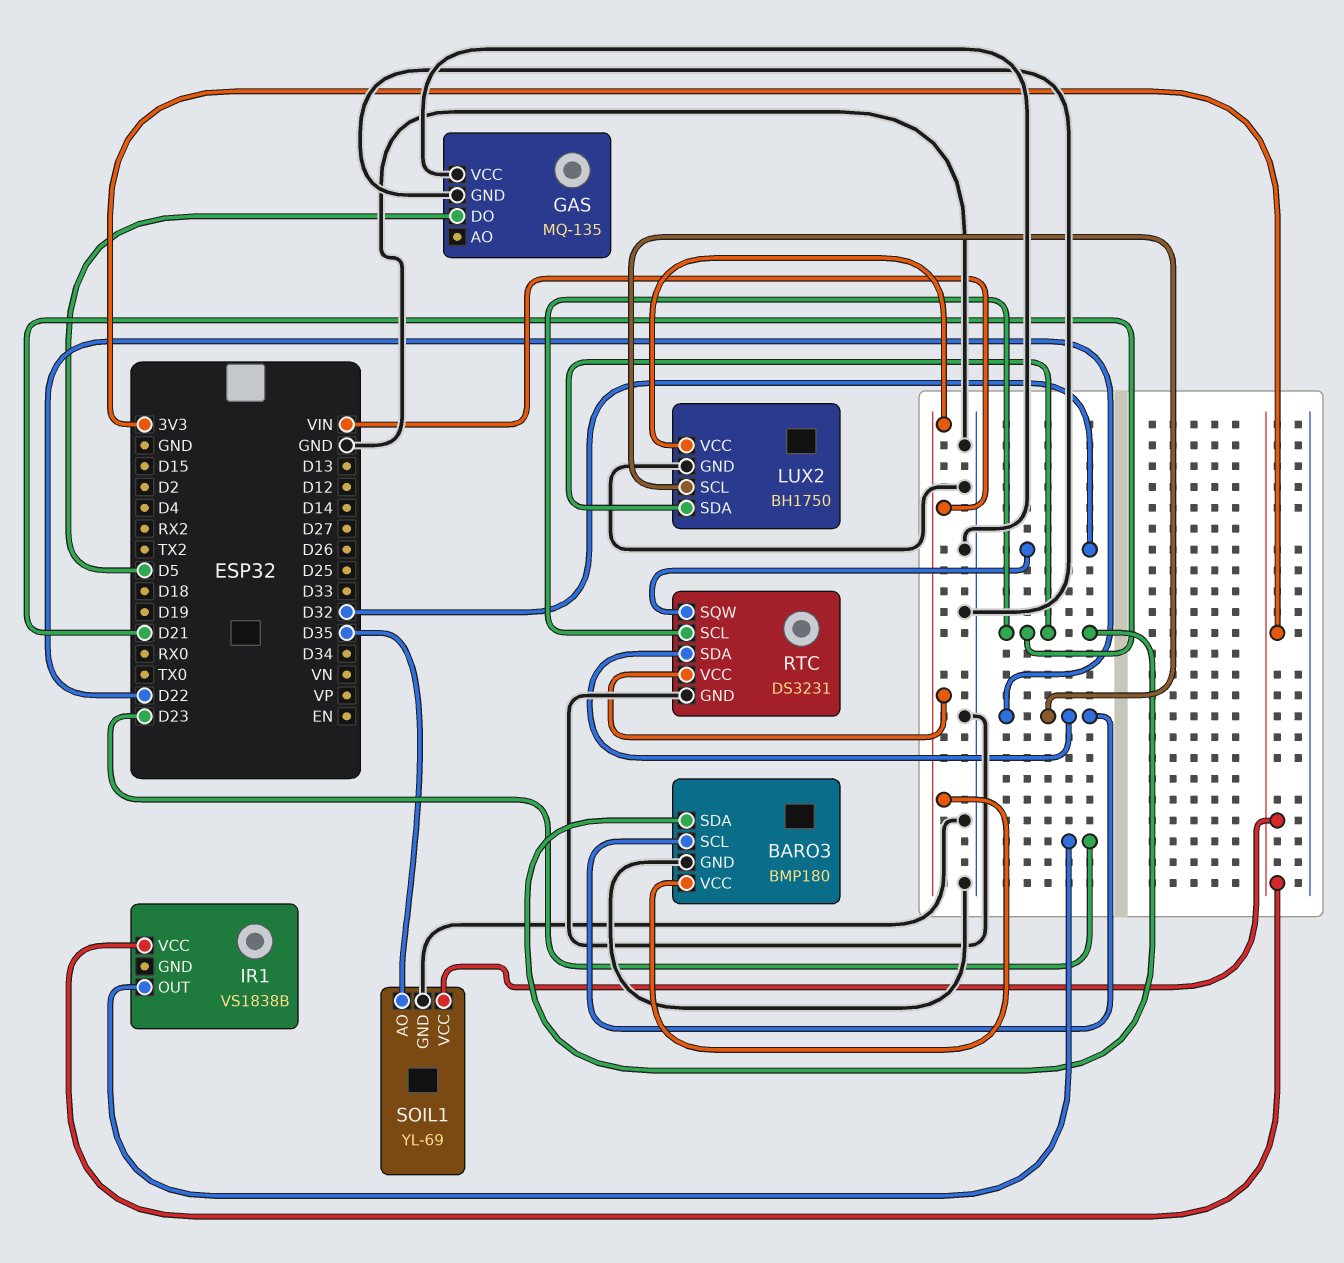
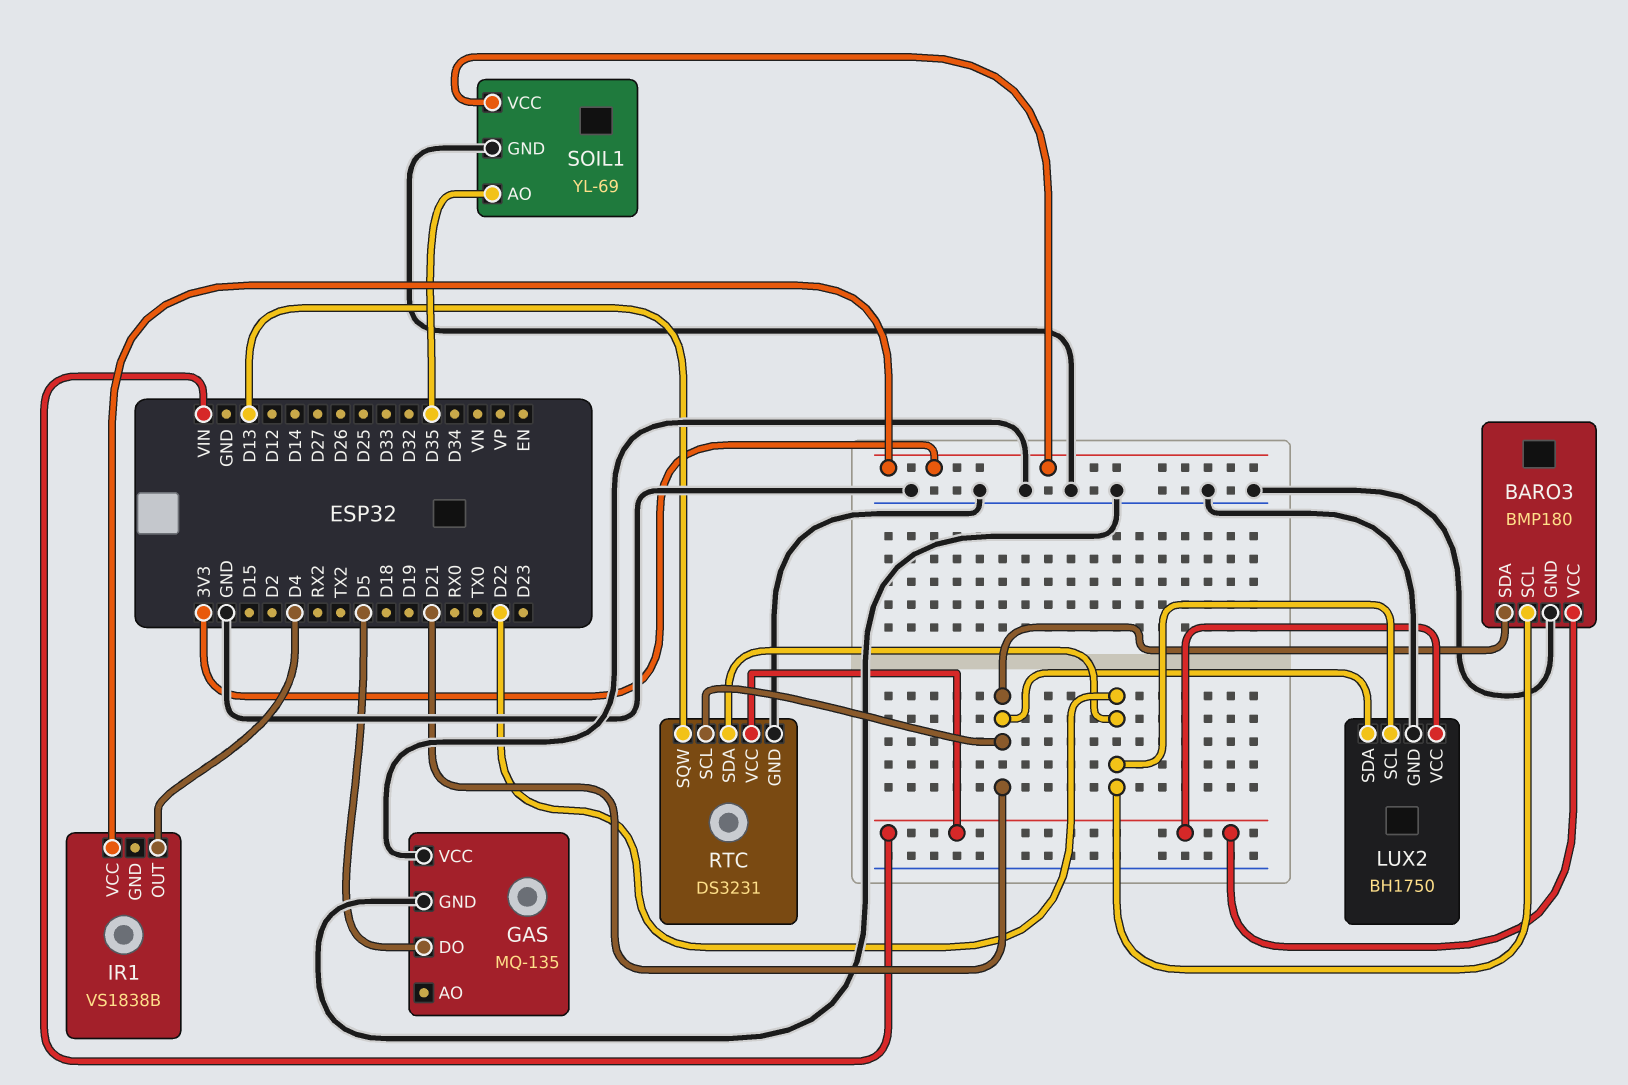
IR1 pin OUT: D23 -> D4
RTC pin SQW: D32 -> D13

